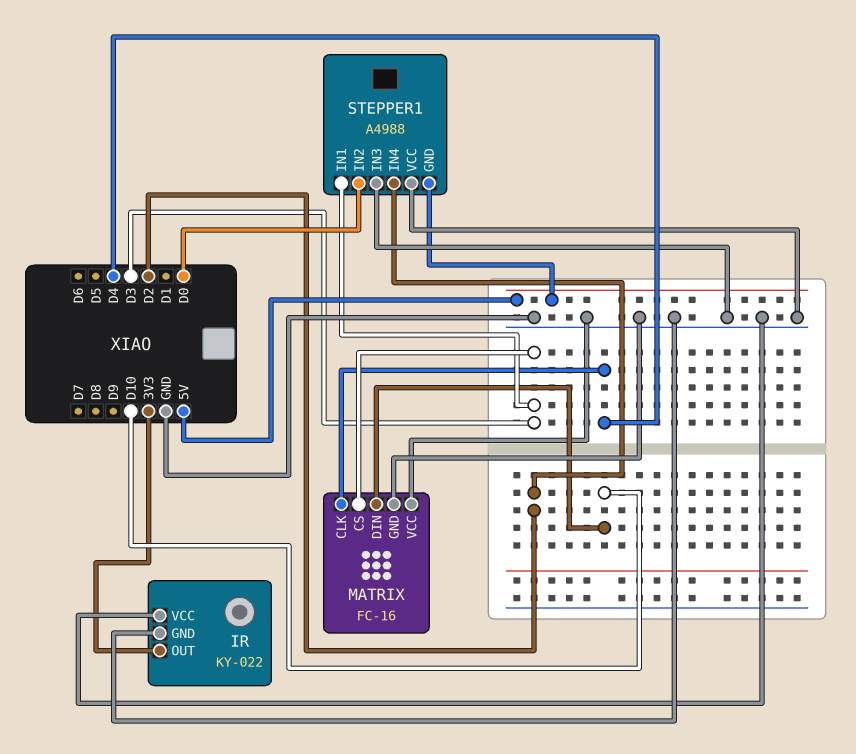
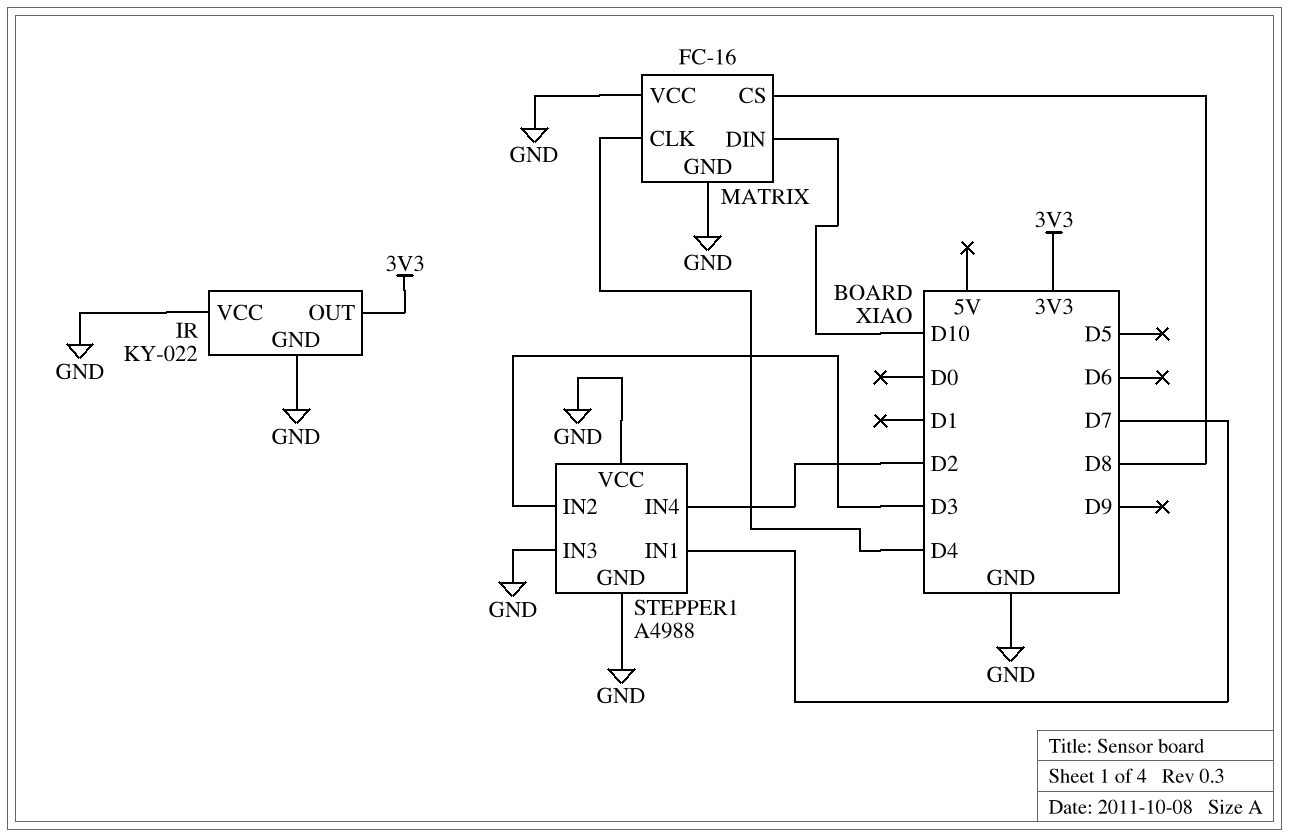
MATRIX pin CS: D3 -> D8
STEPPER1 pin GND: 5V -> GND
STEPPER1 pin IN1: D3 -> D7
STEPPER1 pin IN2: D0 -> D3

